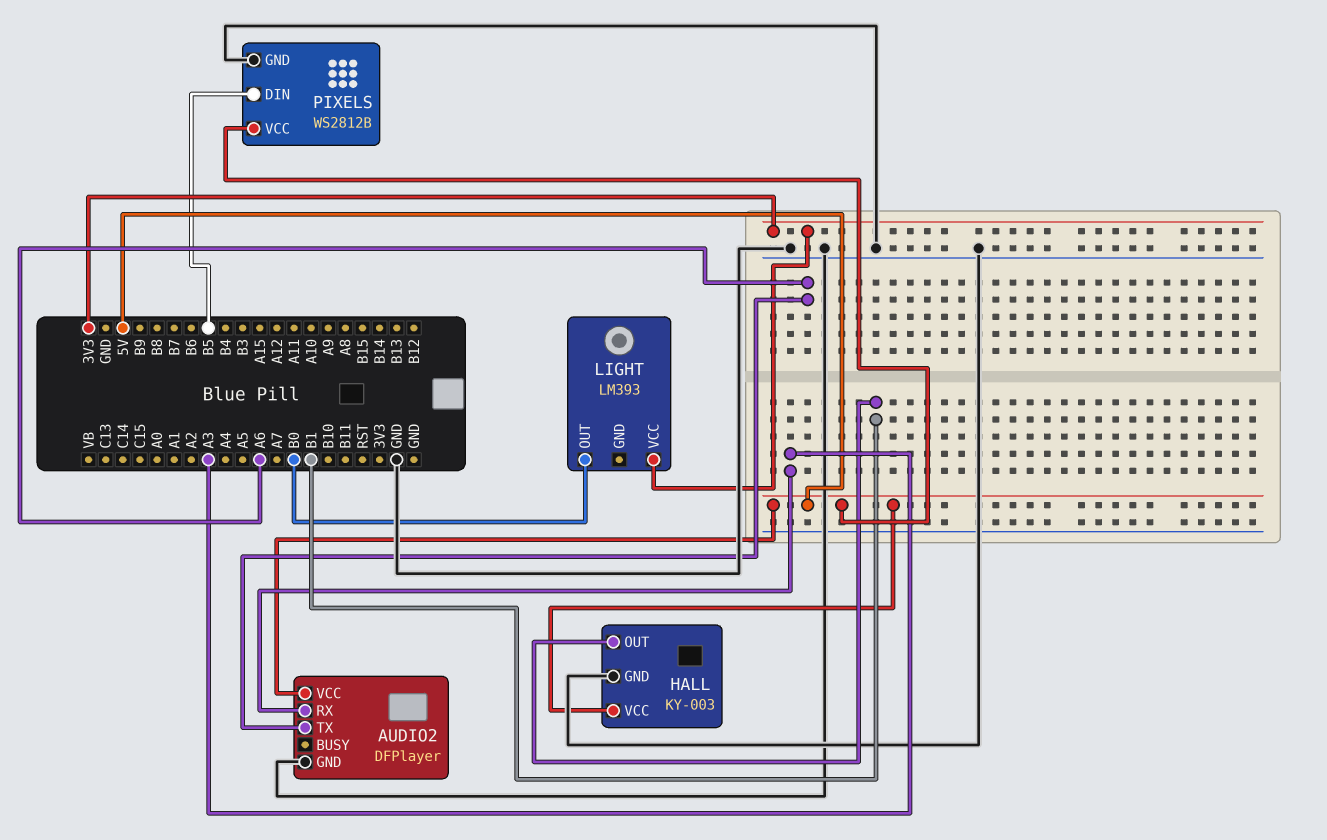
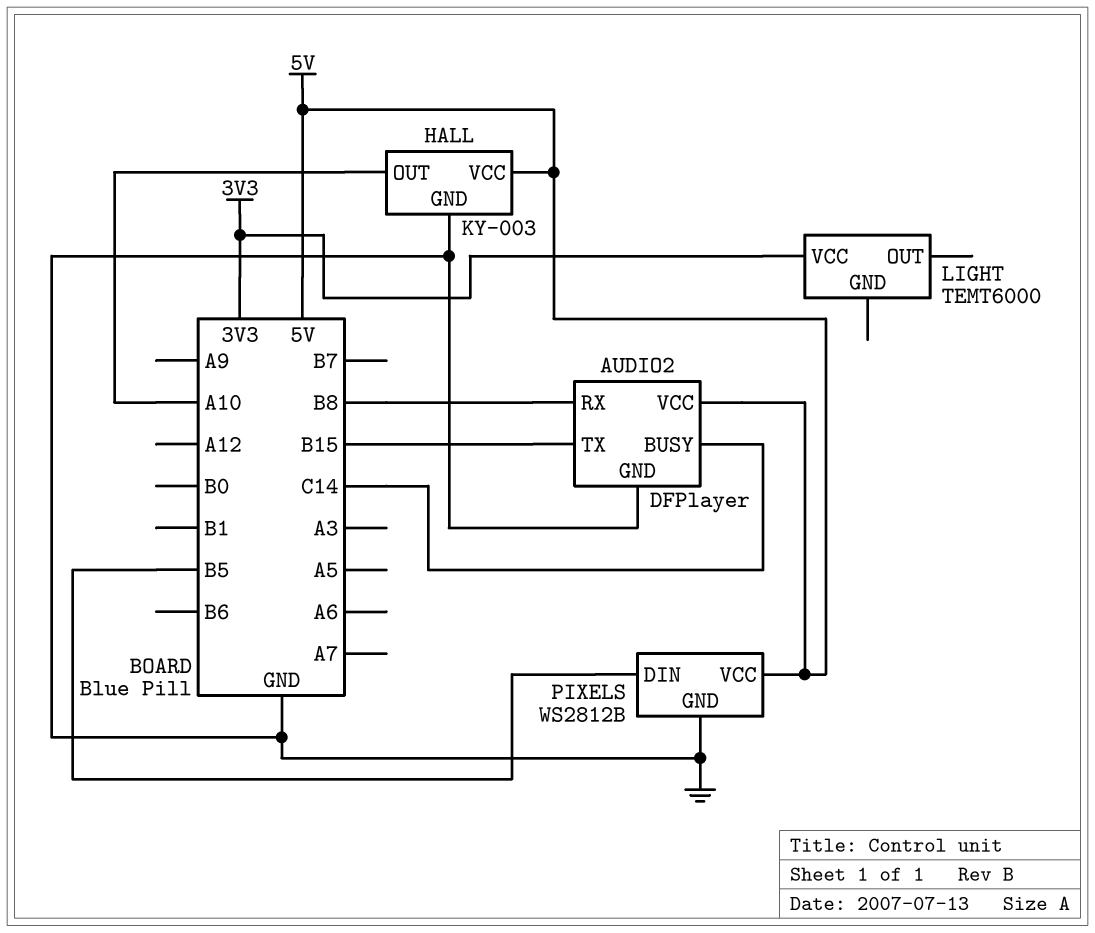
AUDIO2 pin BUSY: none -> C14
AUDIO2 pin RX: A3 -> B8
AUDIO2 pin TX: A6 -> B15
HALL pin OUT: B1 -> A10
LIGHT: LM393 -> TEMT6000
LIGHT pin OUT: B0 -> none

